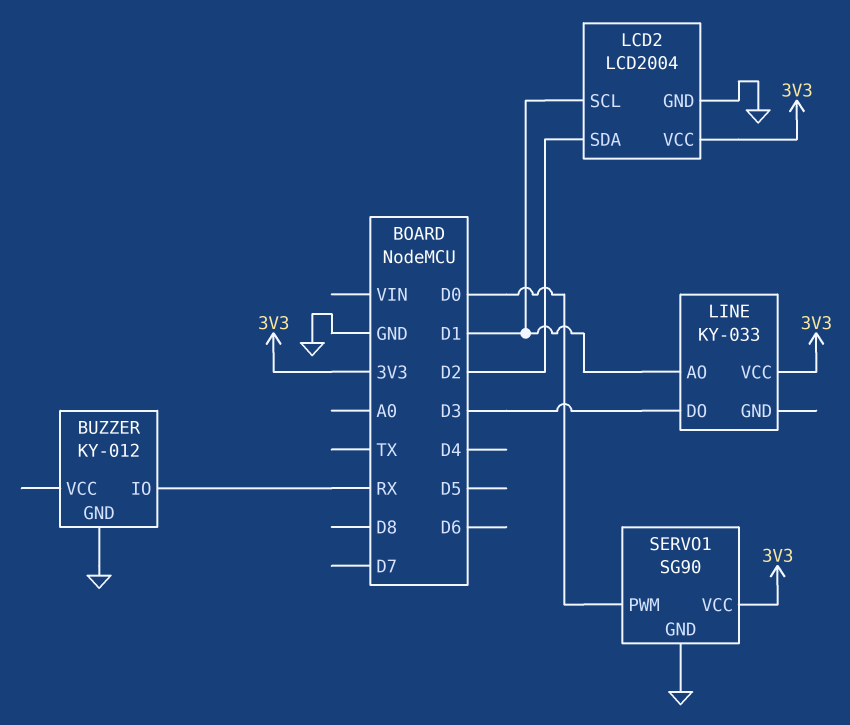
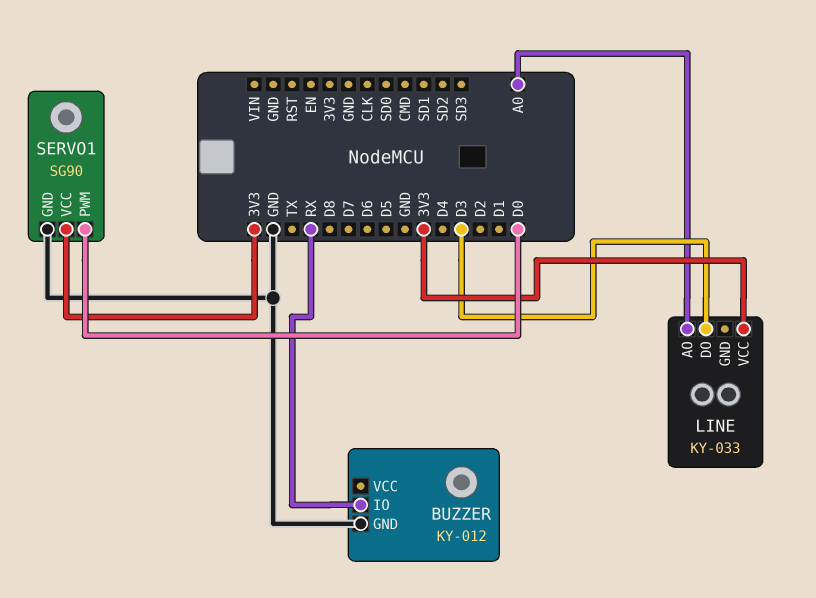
LCD2: LCD2004 -> none
LCD2 pin GND: GND -> none
LCD2 pin SCL: D1 -> none
LCD2 pin SDA: D2 -> none
LCD2 pin VCC: 3V3 -> none
LINE pin AO: D1 -> A0

